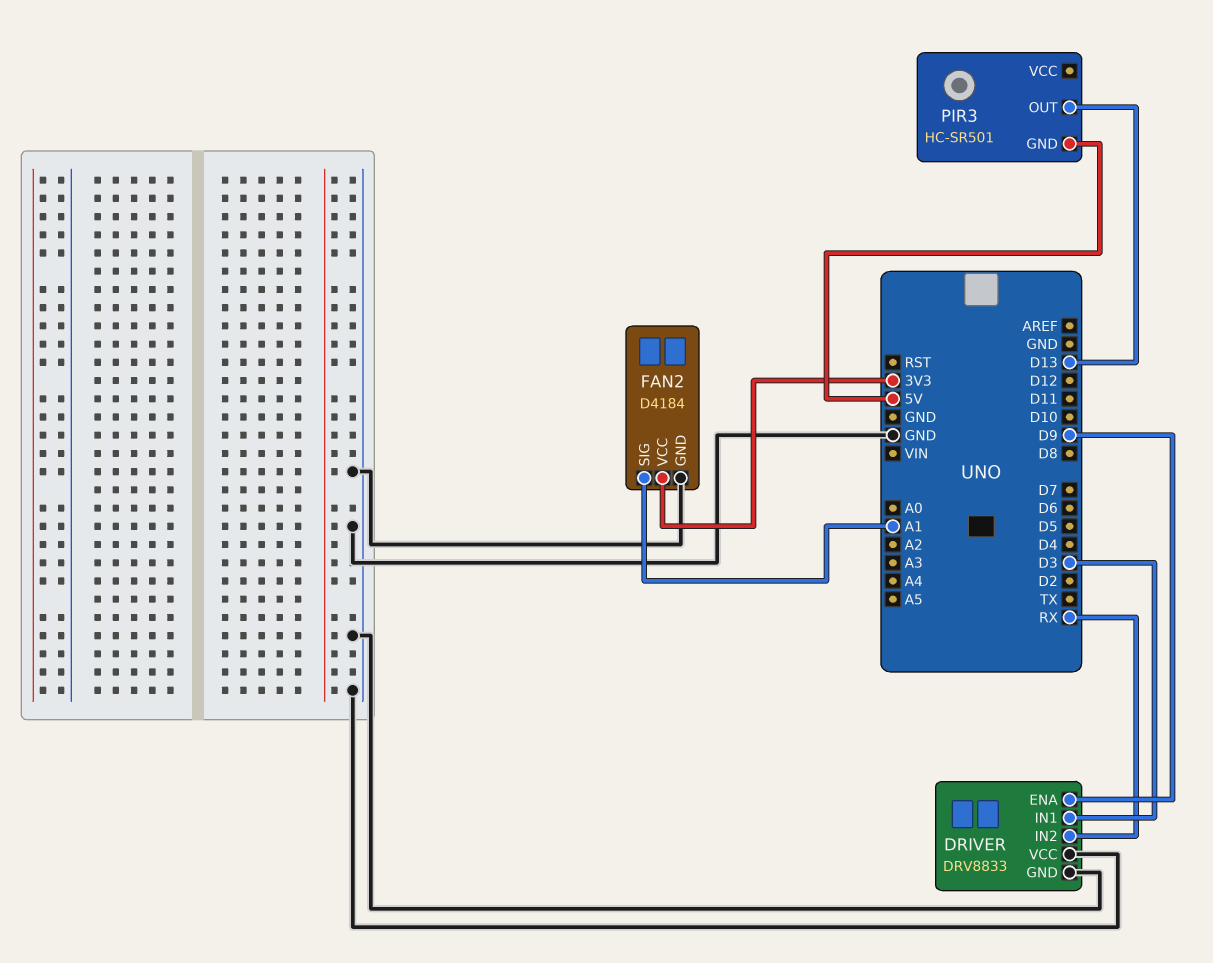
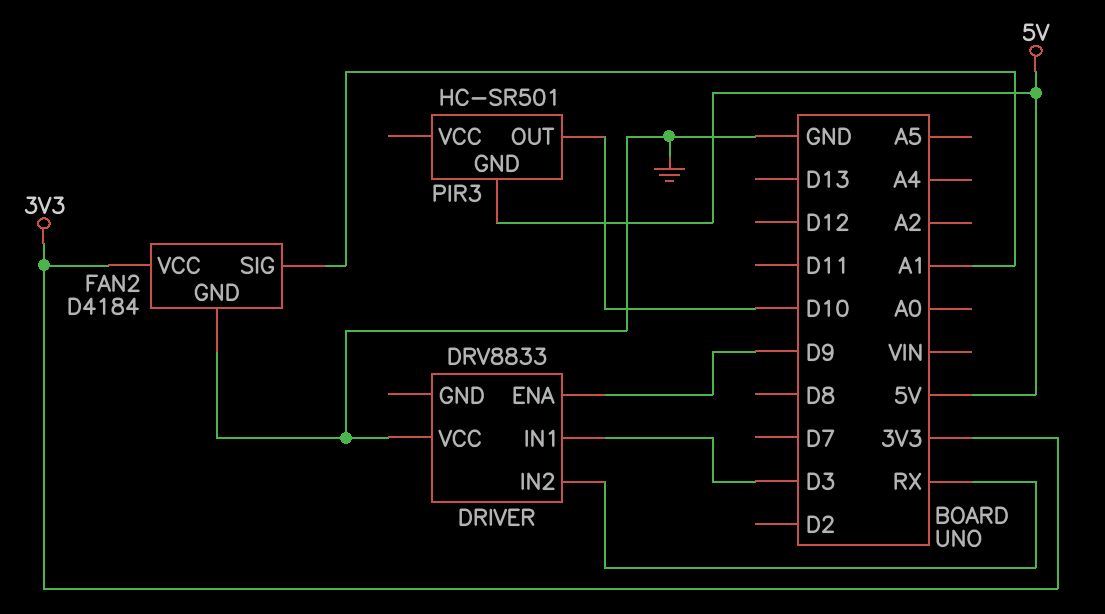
DRIVER pin GND: GND -> none
PIR3 pin OUT: D13 -> D10

